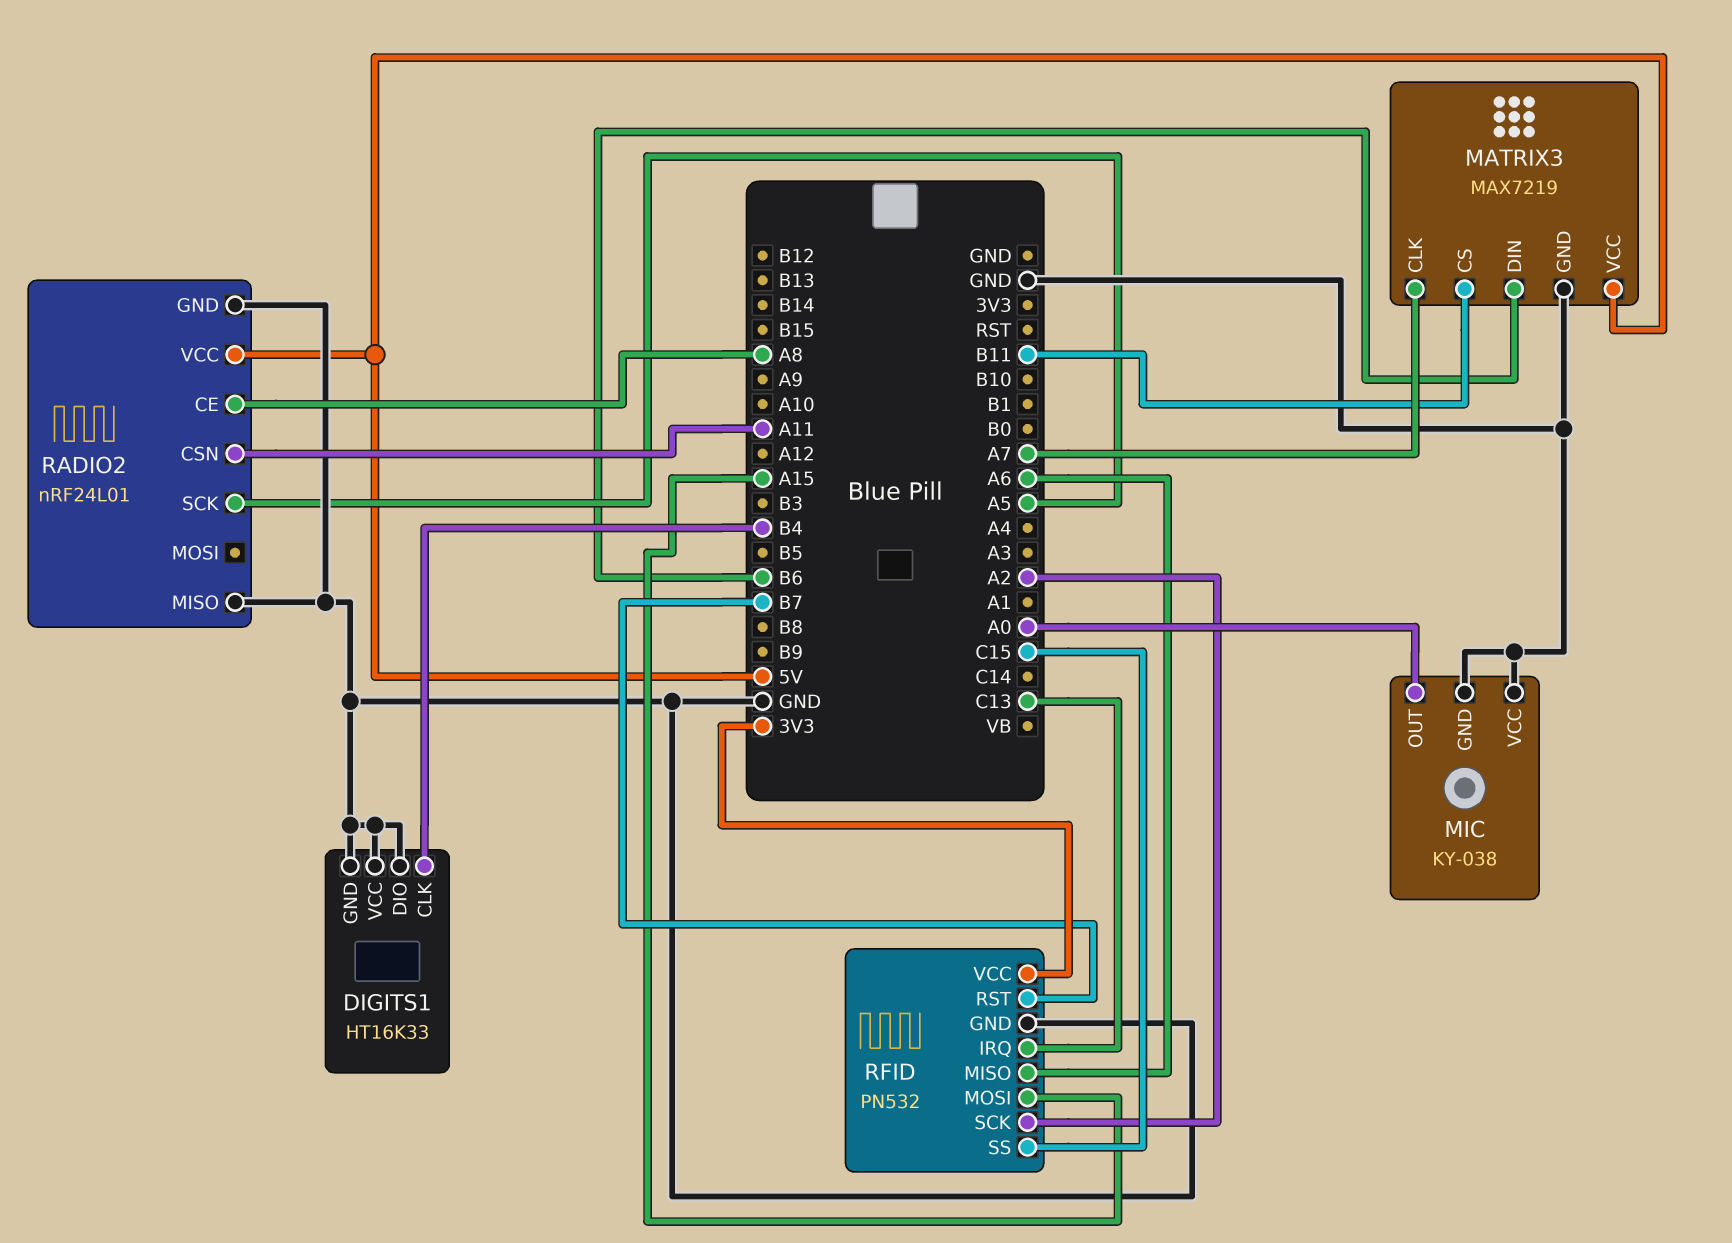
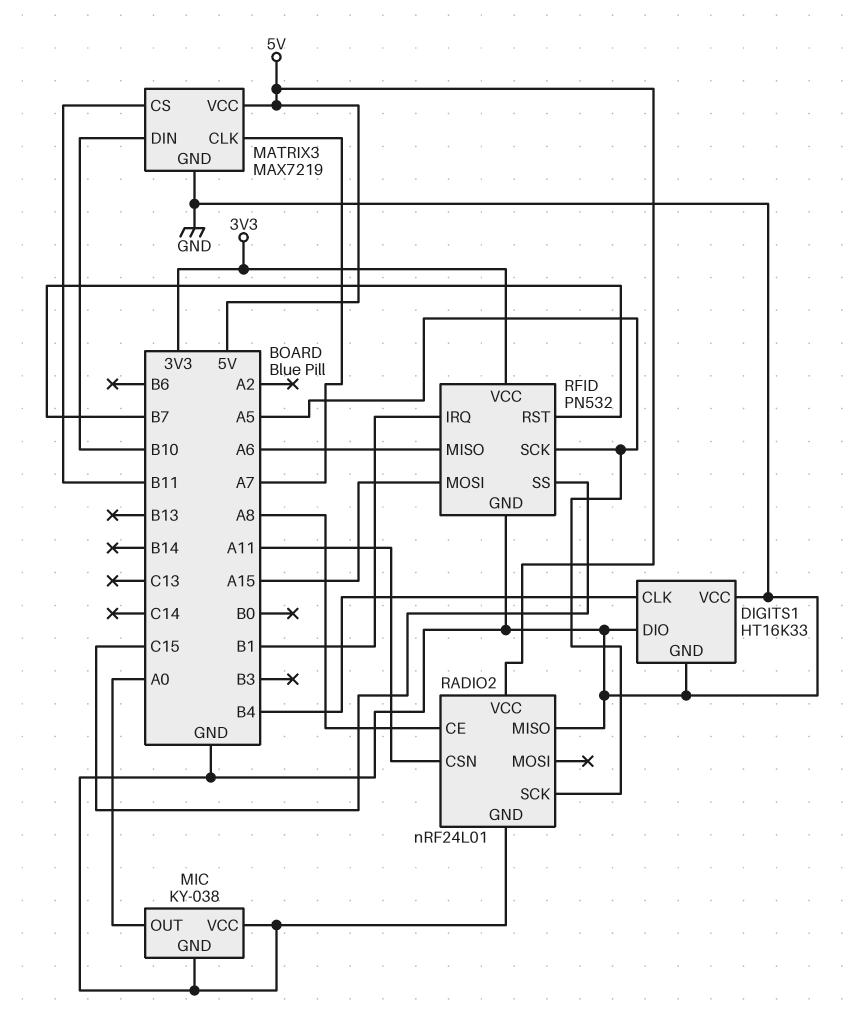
MATRIX3 pin DIN: B6 -> B10
RFID pin IRQ: C13 -> B1
RFID pin SCK: A2 -> A5

